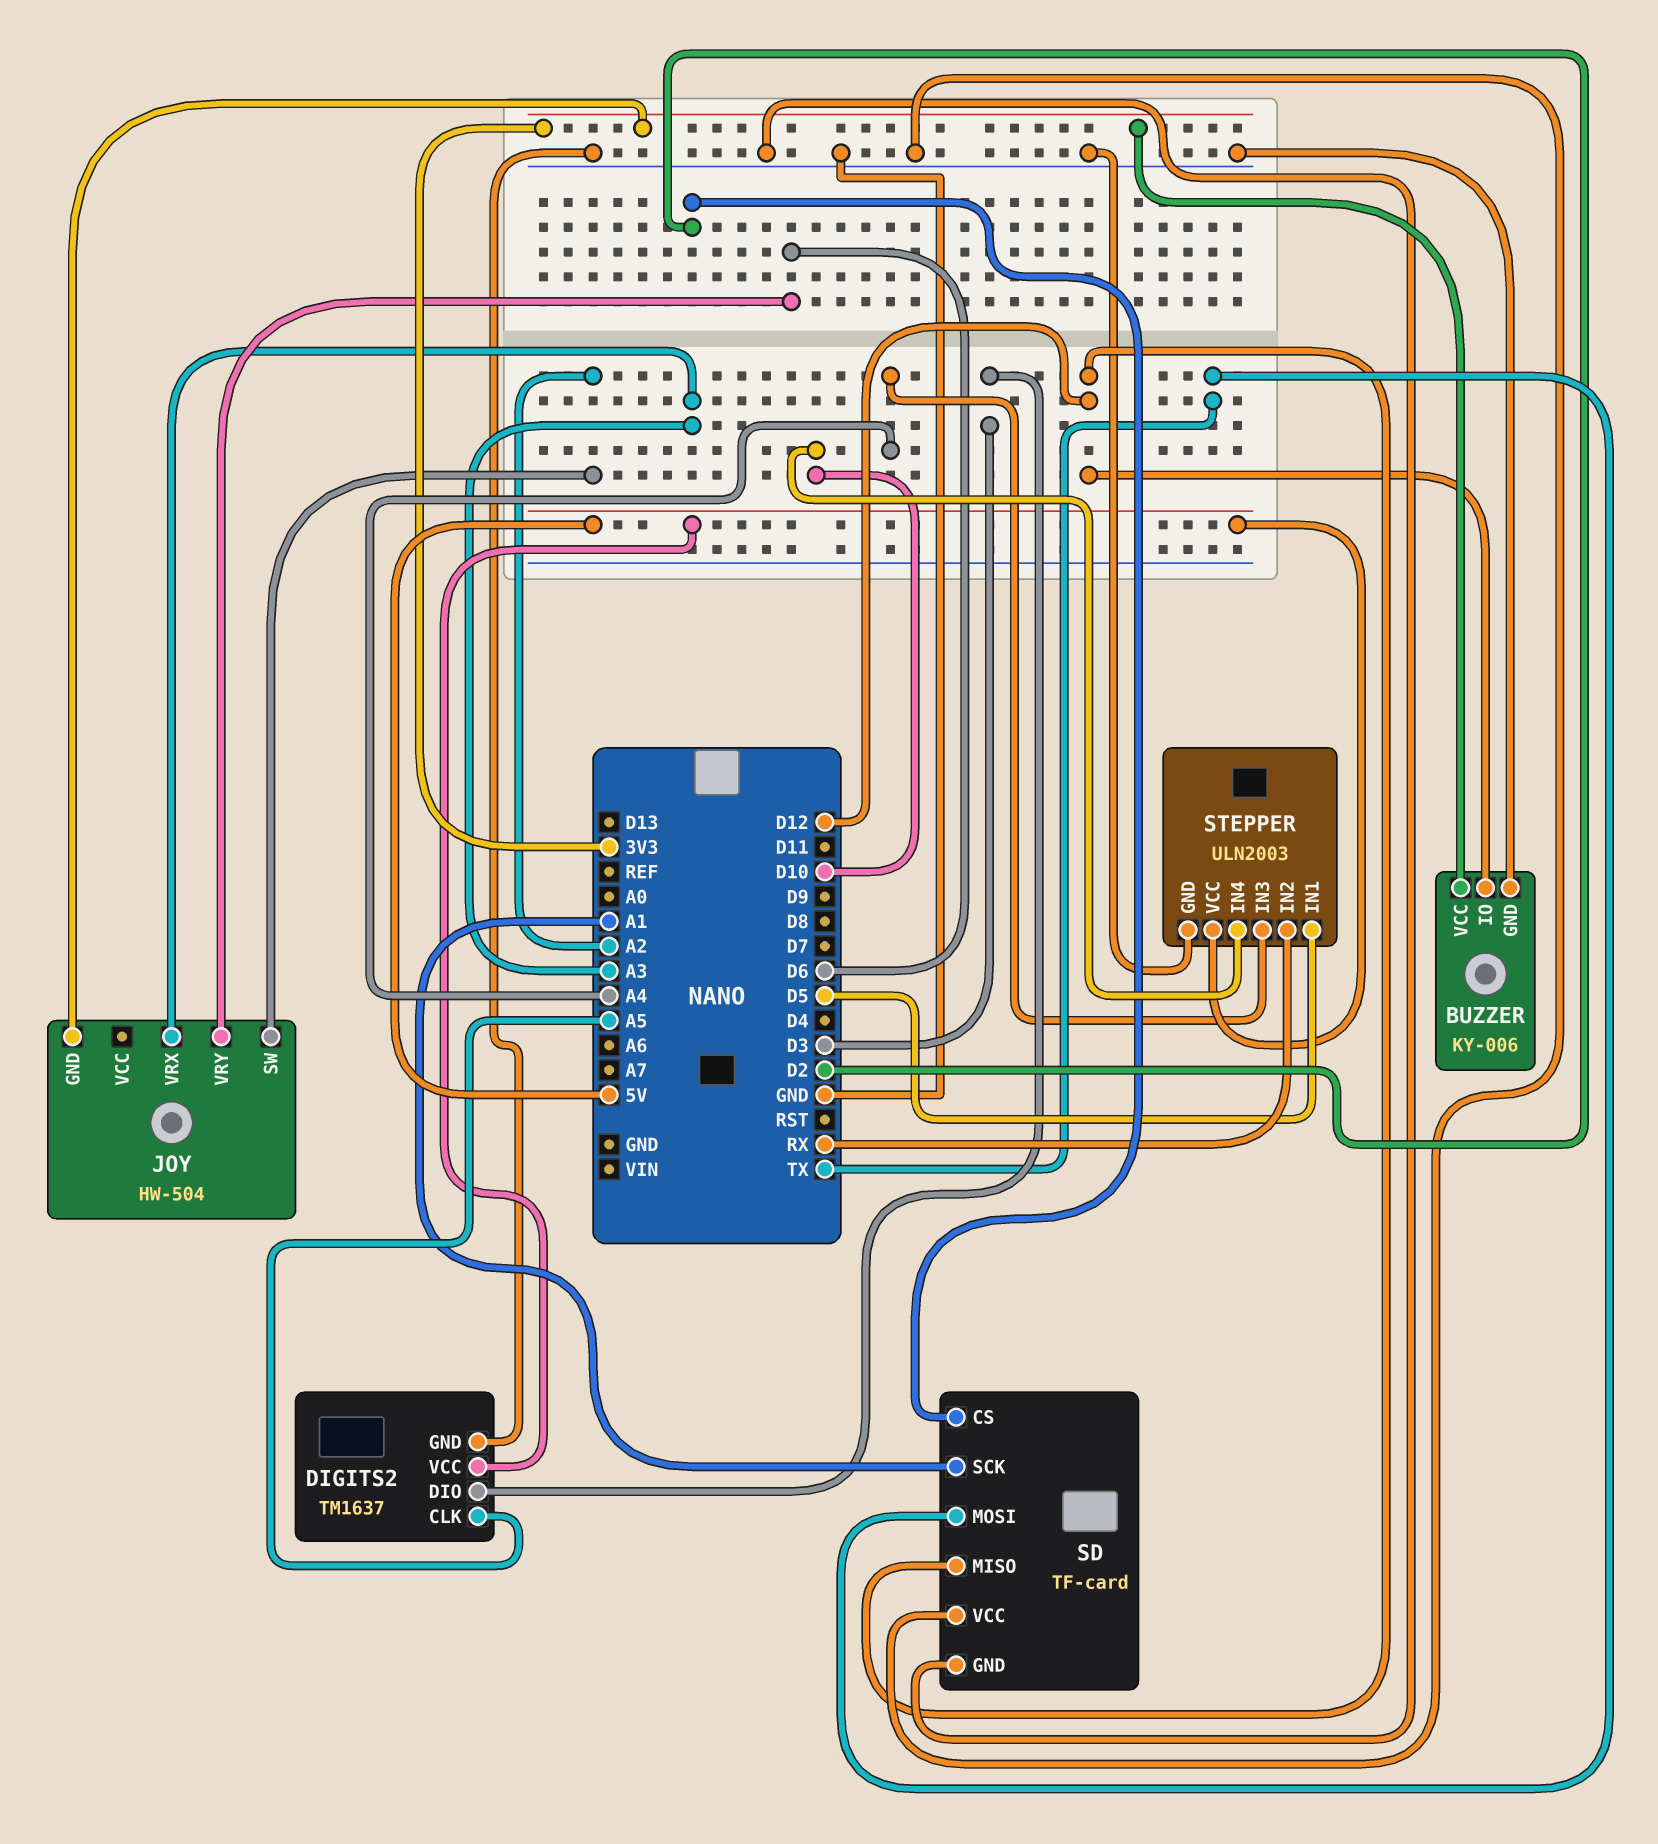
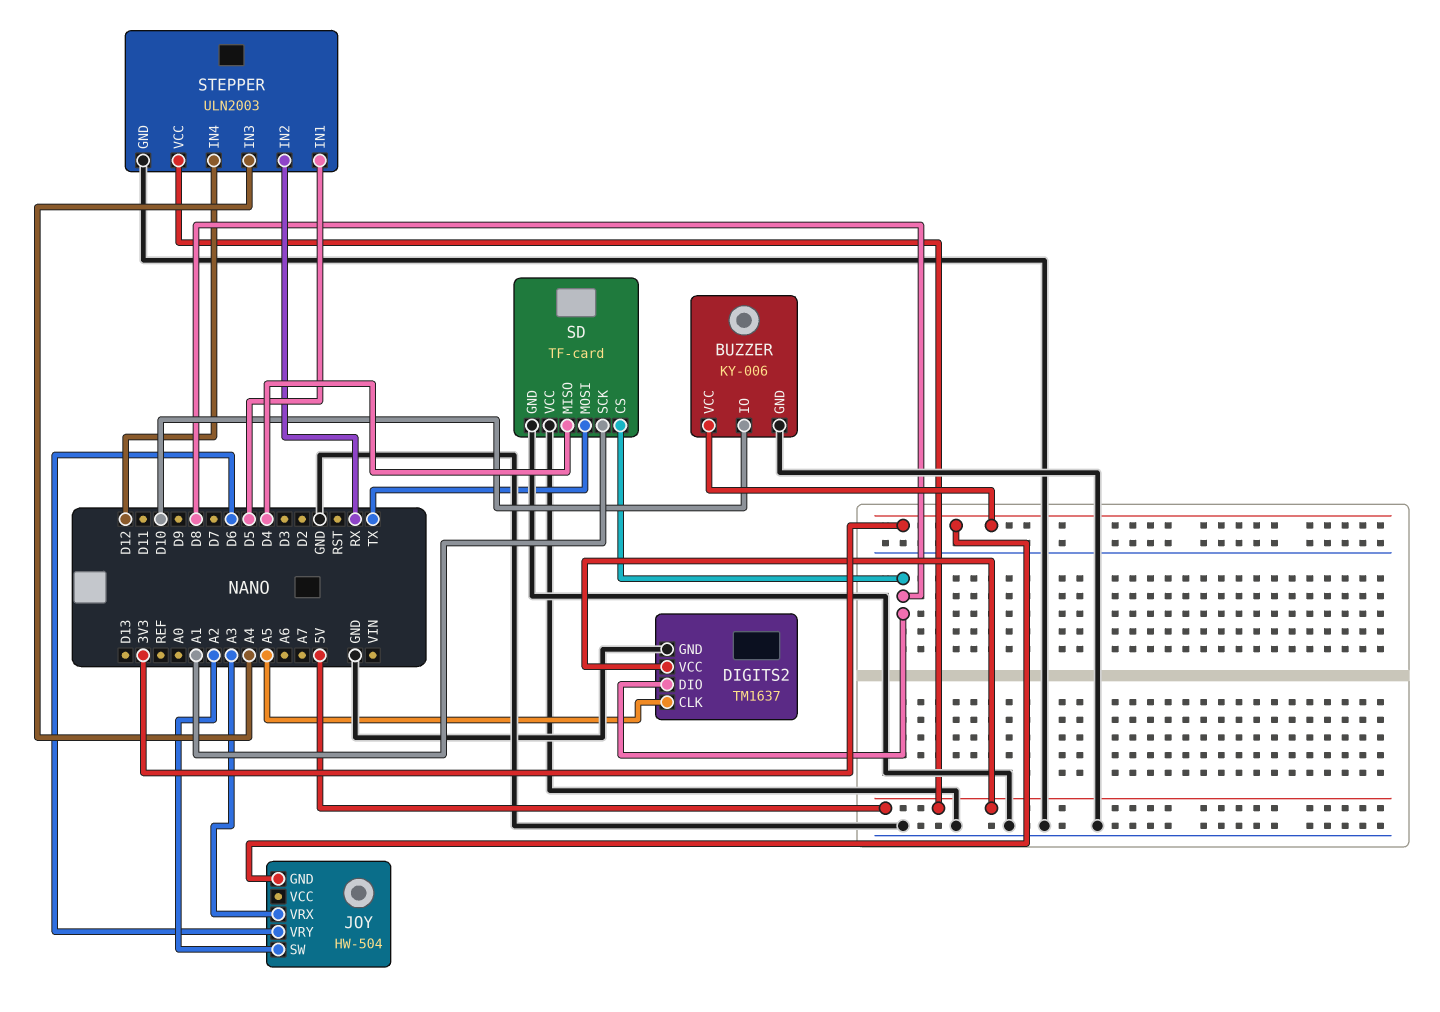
BUZZER pin IO: D12 -> D10
DIGITS2 pin DIO: D3 -> D8
SD pin CS: D2 -> D8
SD pin MISO: D12 -> D4
STEPPER pin IN4: D10 -> D12

